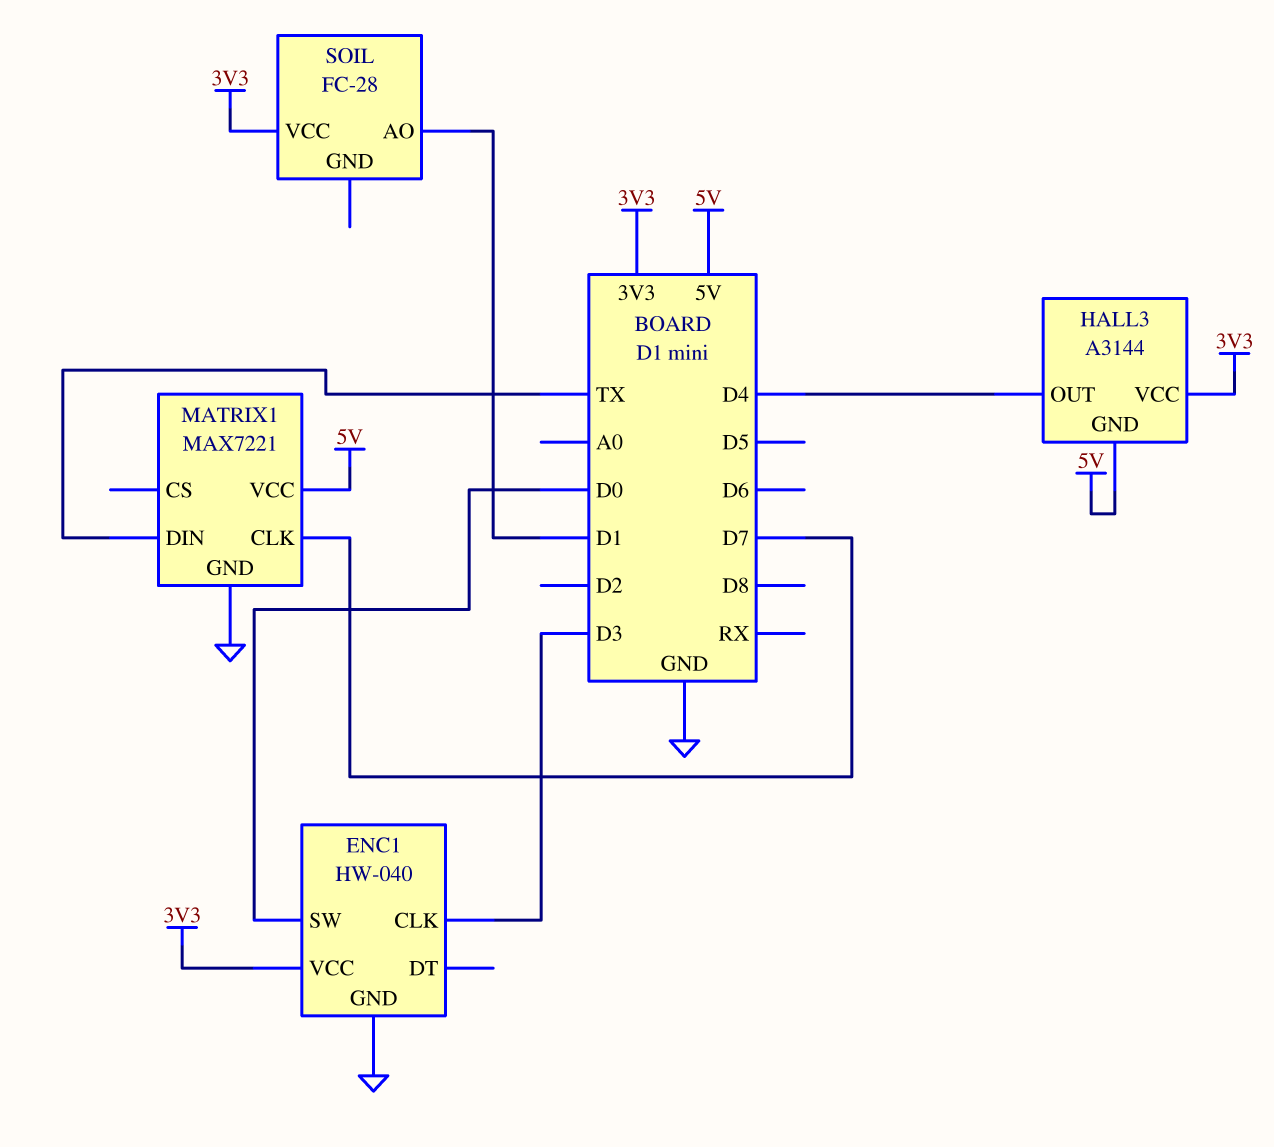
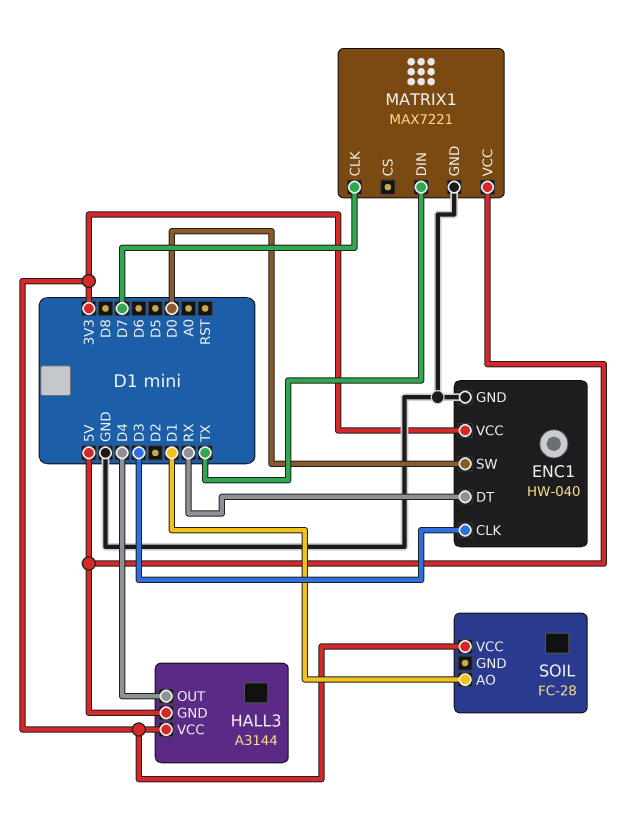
ENC1 pin DT: none -> RX

